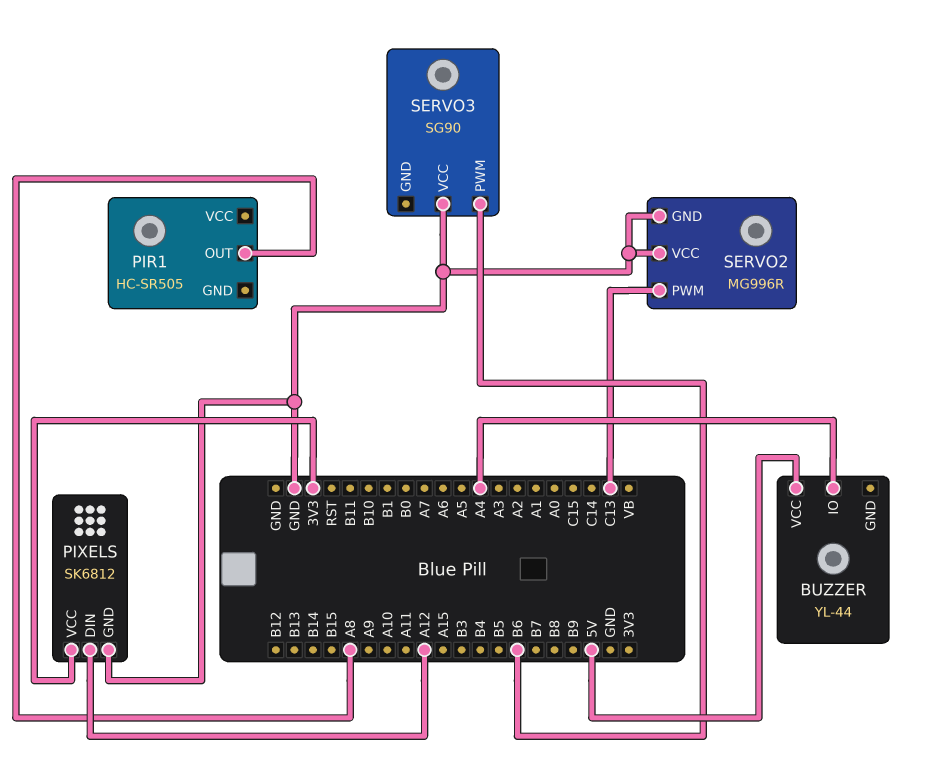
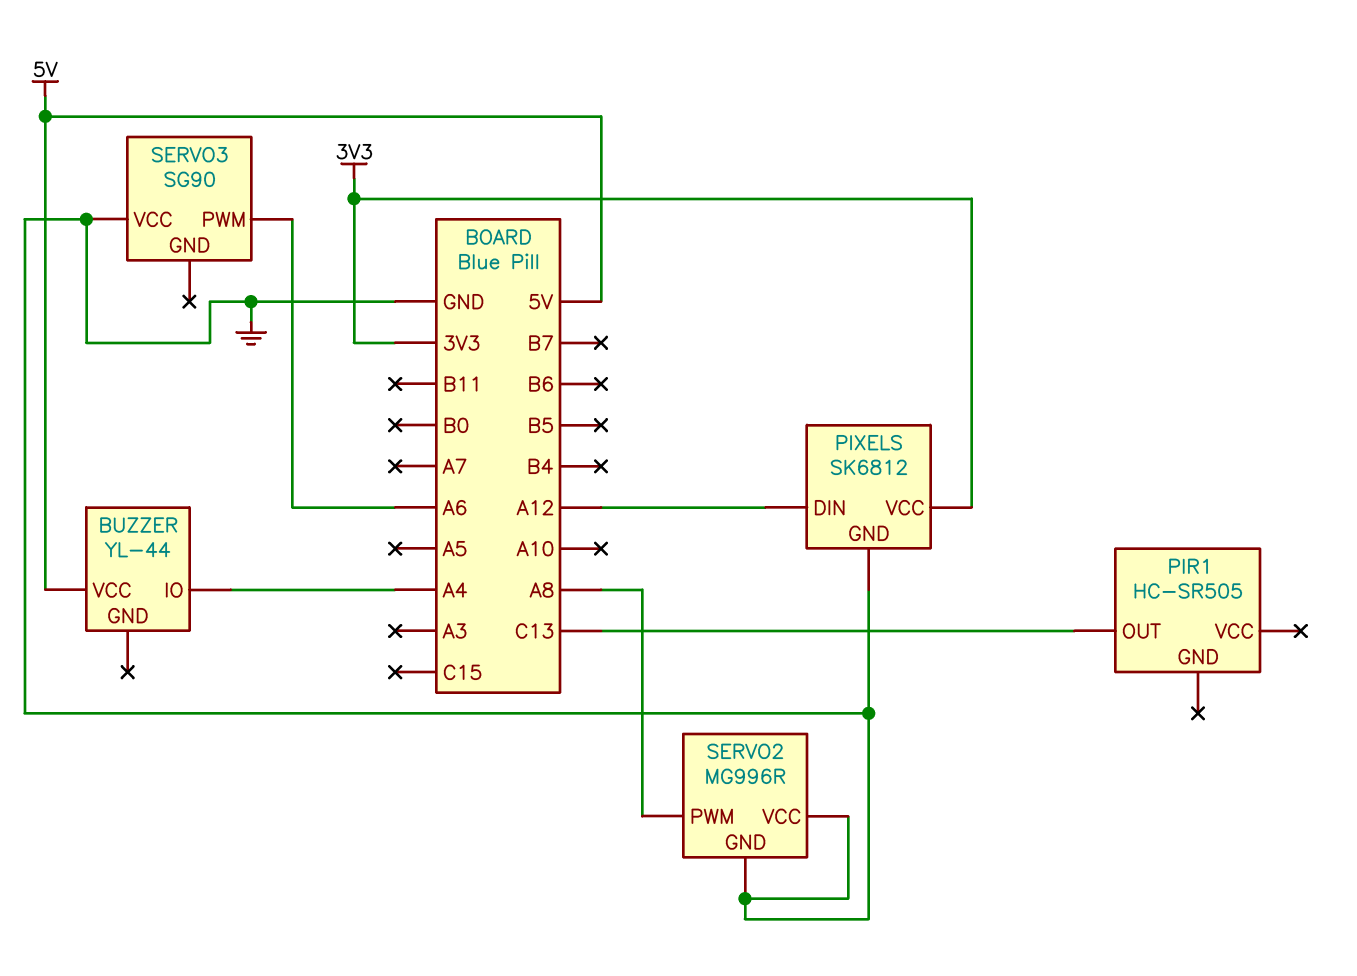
PIR1 pin OUT: A8 -> C13
SERVO2 pin PWM: C13 -> A8
SERVO3 pin PWM: B6 -> A6

